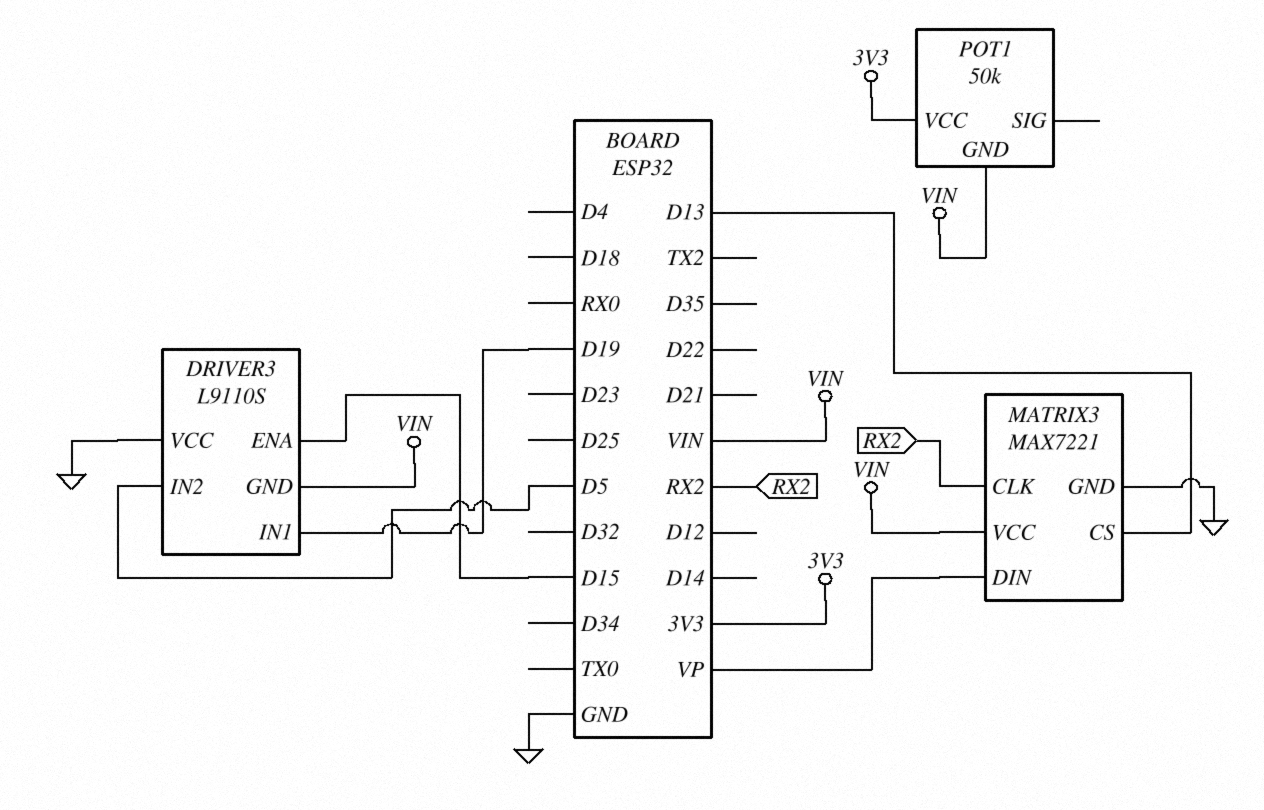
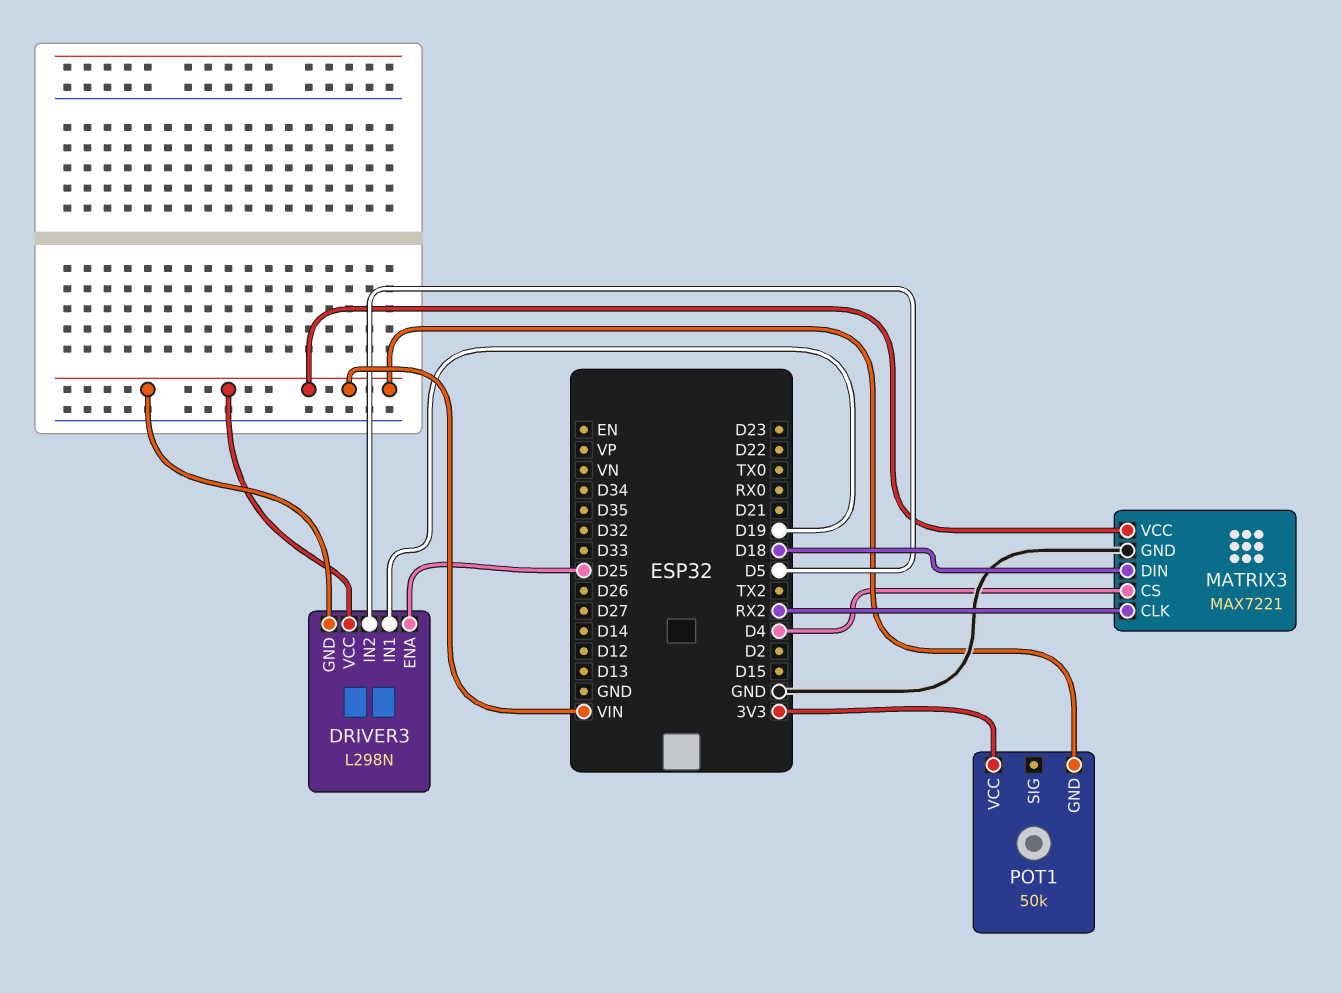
DRIVER3: L9110S -> L298N
DRIVER3 pin ENA: D15 -> D25
DRIVER3 pin VCC: GND -> VIN
MATRIX3 pin CS: D13 -> D4
MATRIX3 pin DIN: VP -> D18

